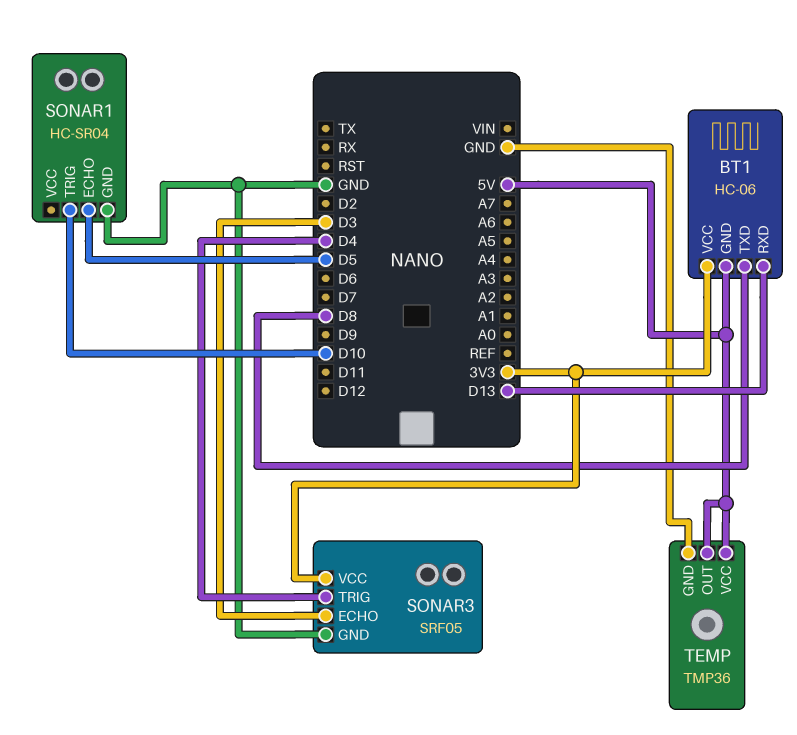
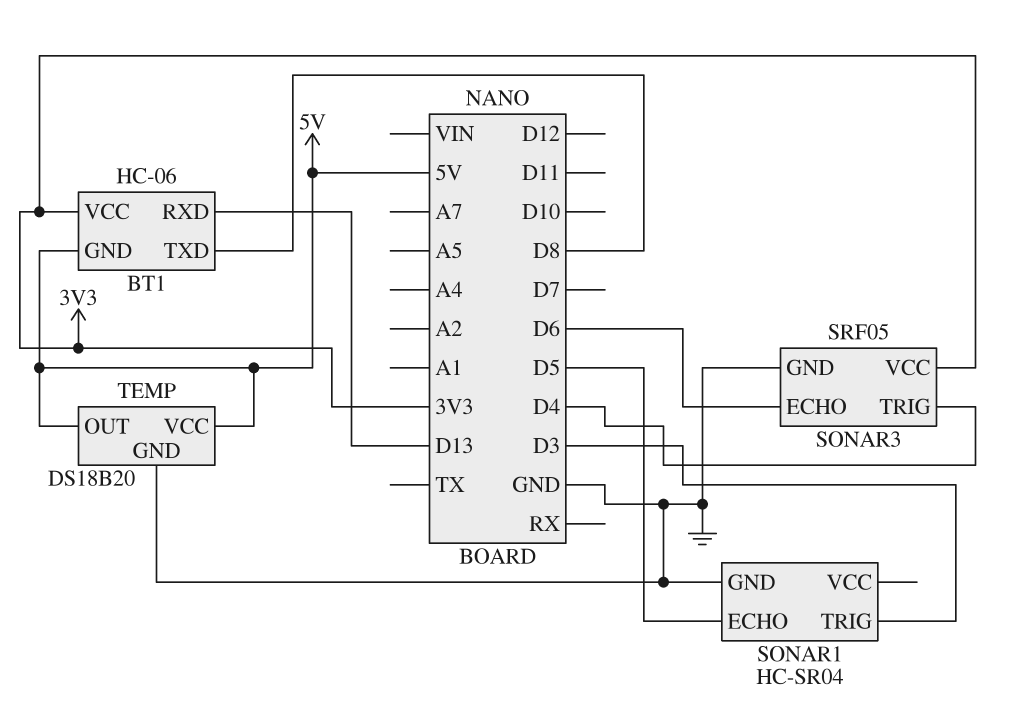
SONAR1 pin TRIG: D10 -> D3
SONAR3 pin ECHO: D3 -> D6
TEMP: TMP36 -> DS18B20

